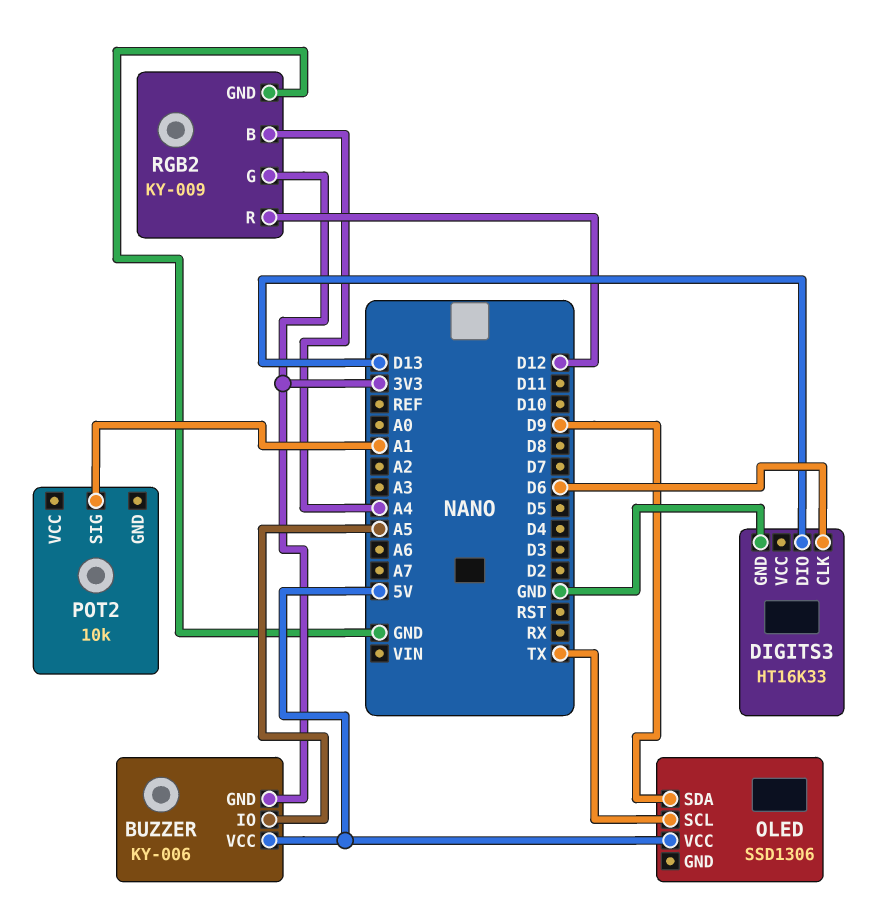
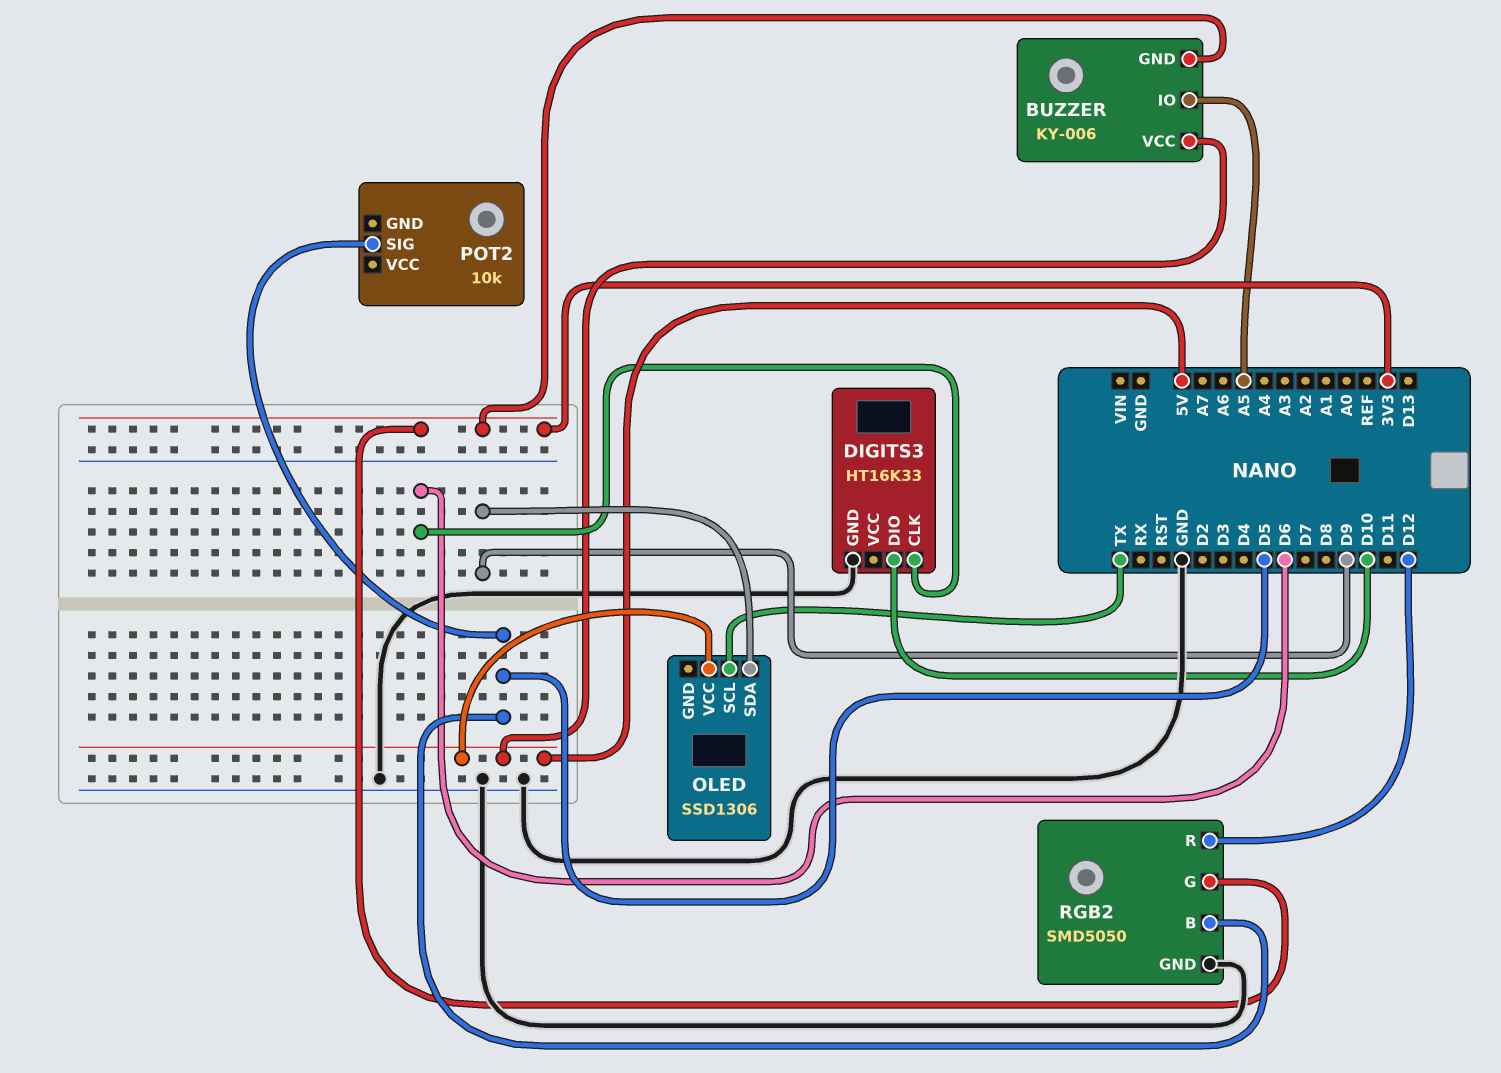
DIGITS3 pin DIO: D13 -> D10
POT2 pin SIG: A1 -> D5
RGB2: KY-009 -> SMD5050
RGB2 pin B: A4 -> D5

